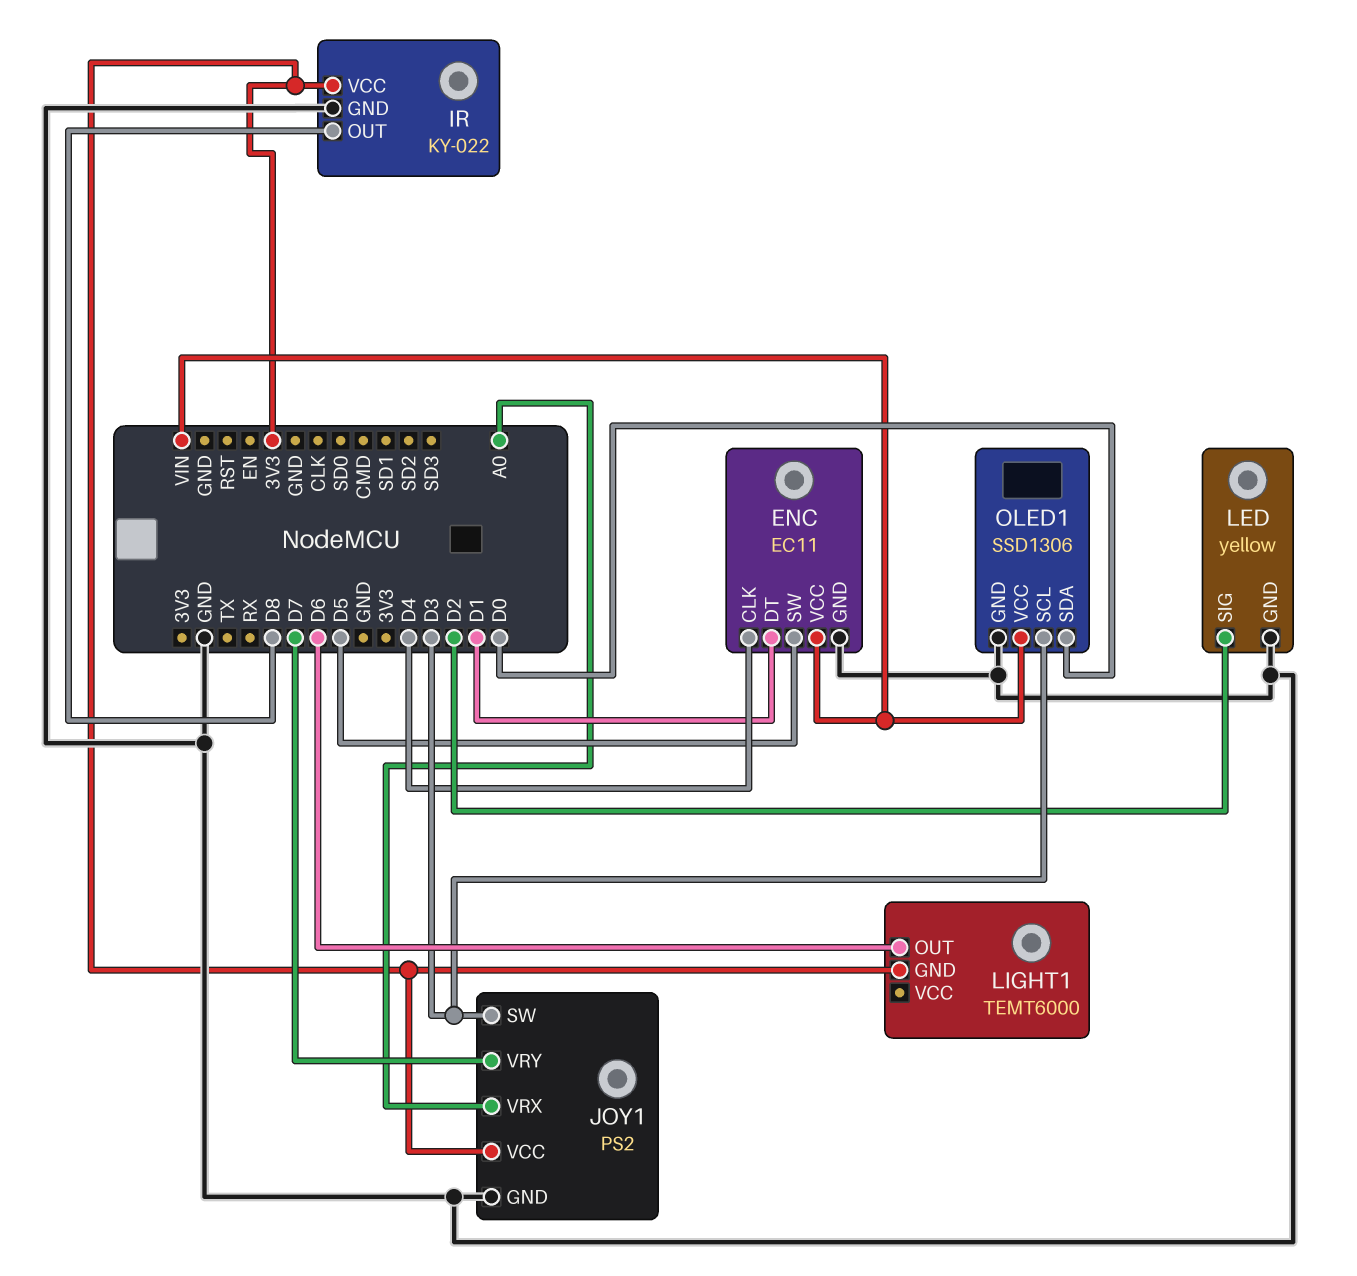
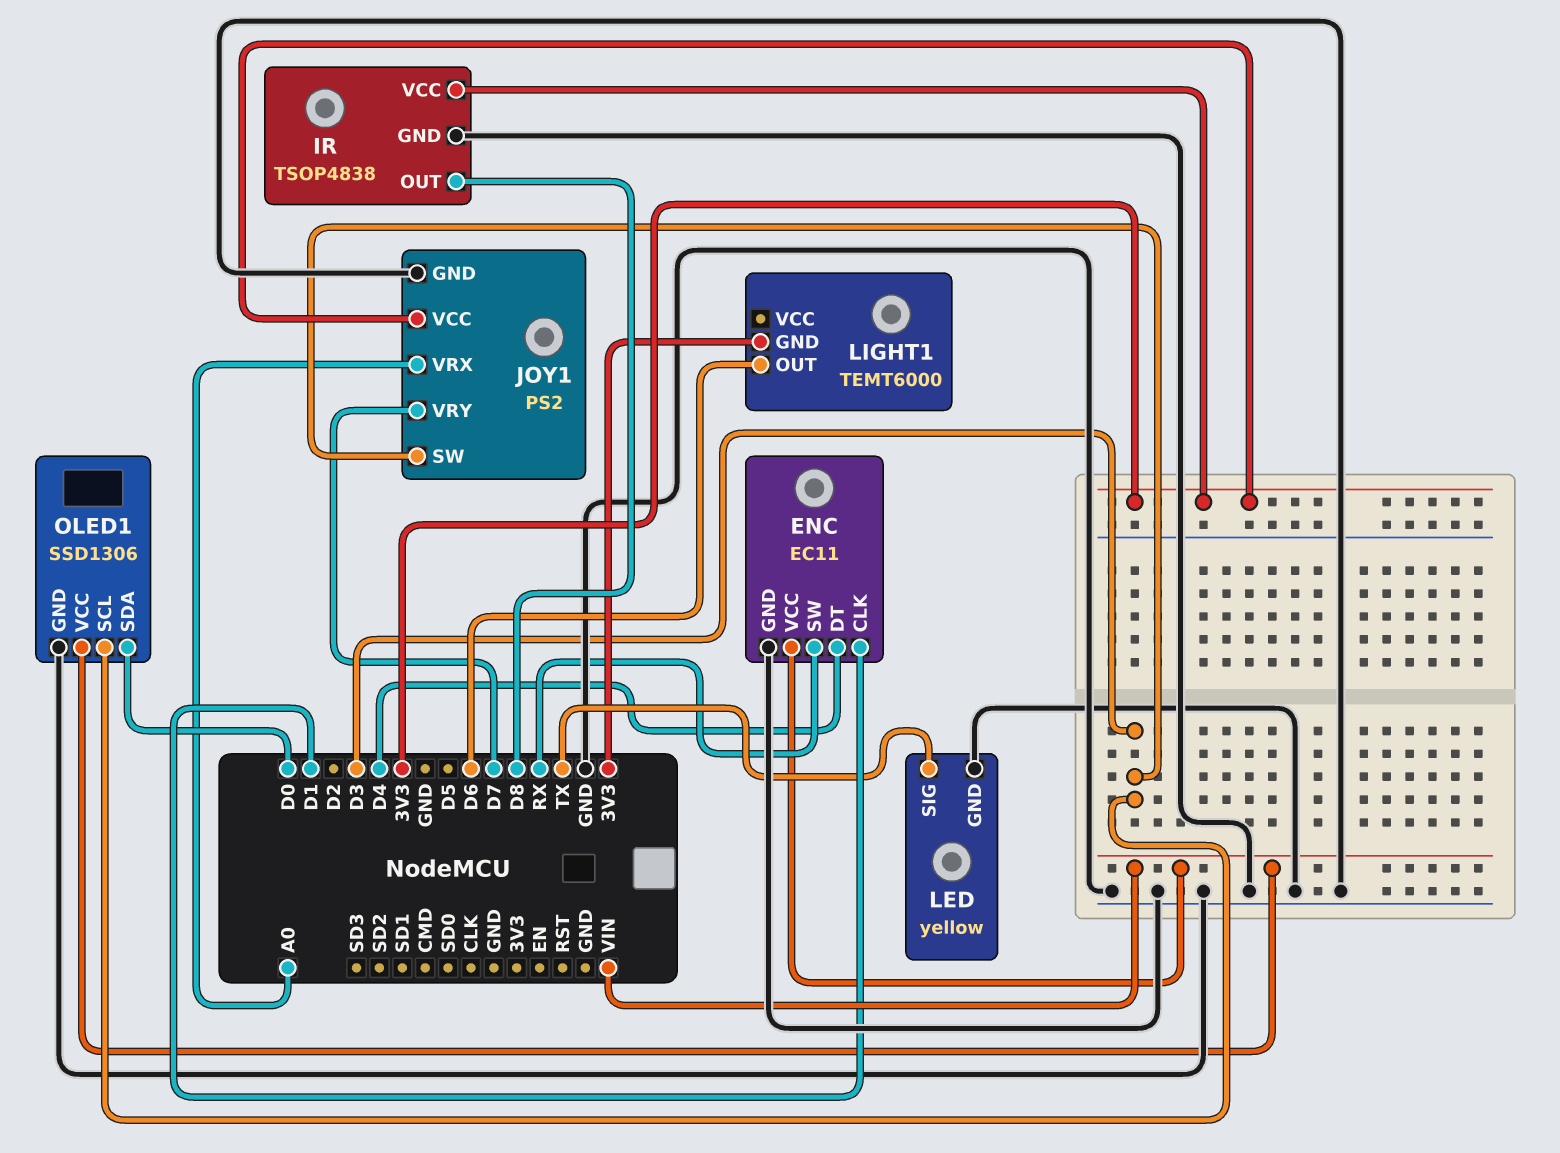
ENC pin CLK: D4 -> D1
ENC pin DT: D1 -> D4
ENC pin SW: D5 -> RX
IR: KY-022 -> TSOP4838
LED pin SIG: D2 -> TX

